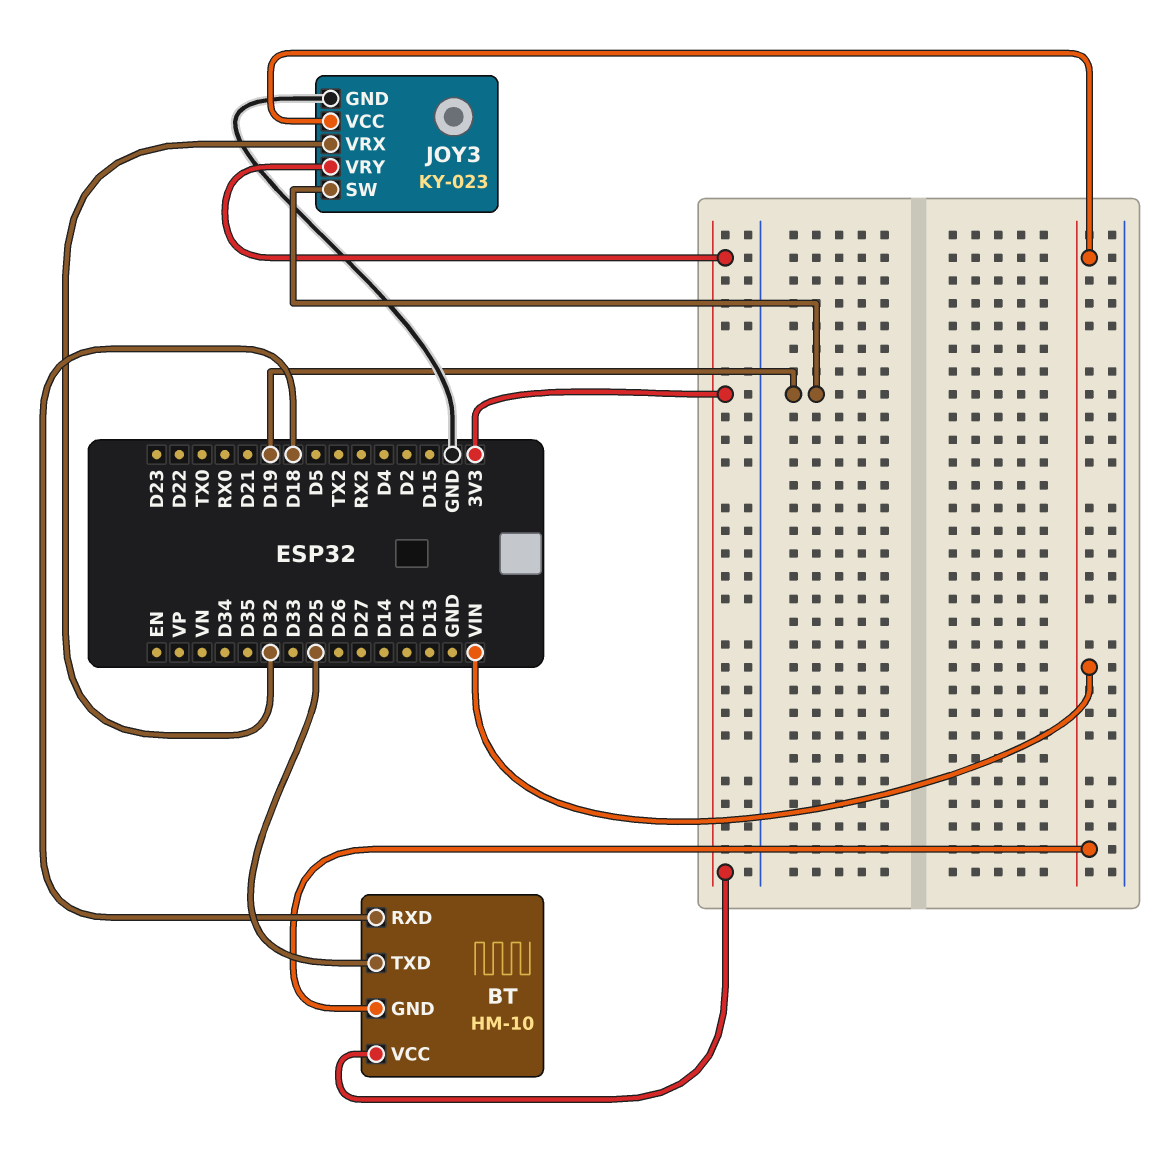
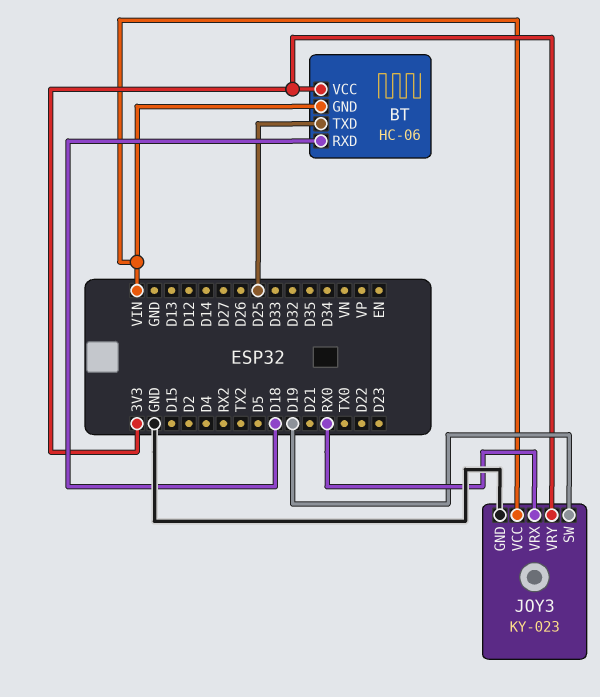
BT: HM-10 -> HC-06
JOY3 pin VRX: D32 -> RX0

